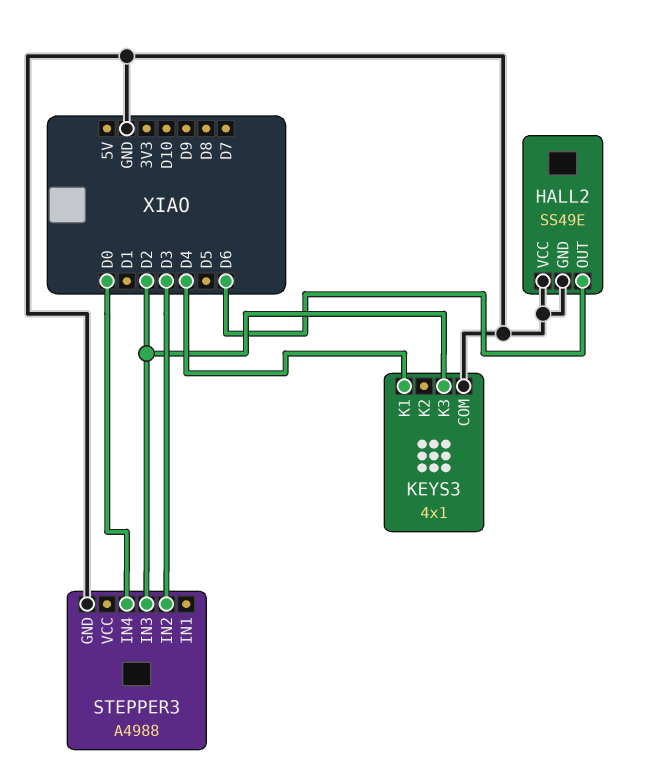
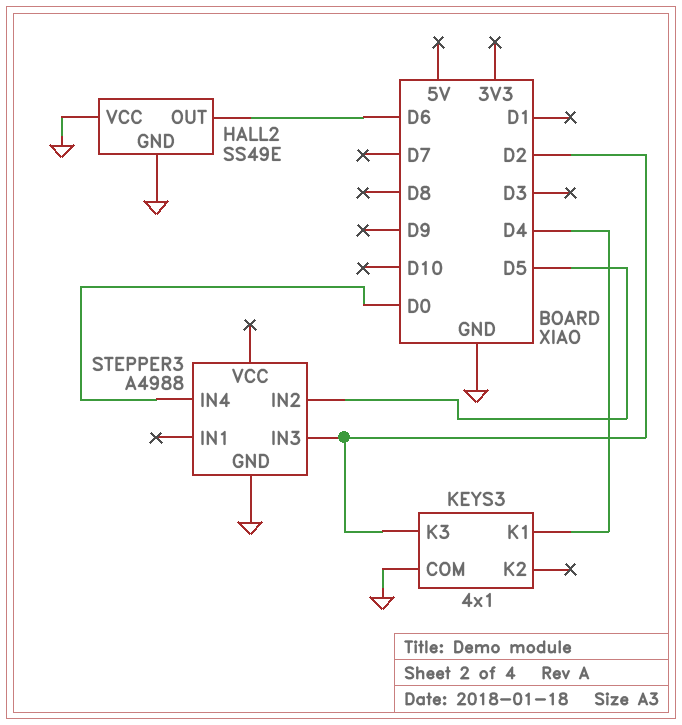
STEPPER3 pin IN2: D3 -> D5

